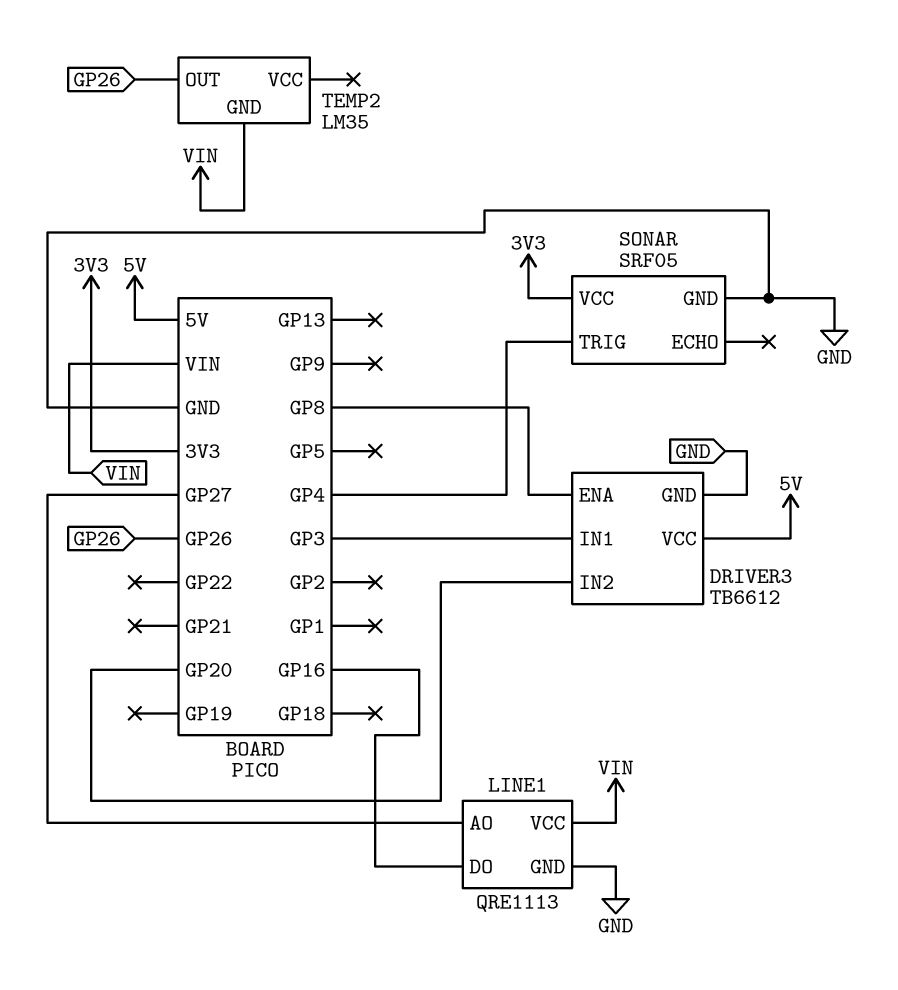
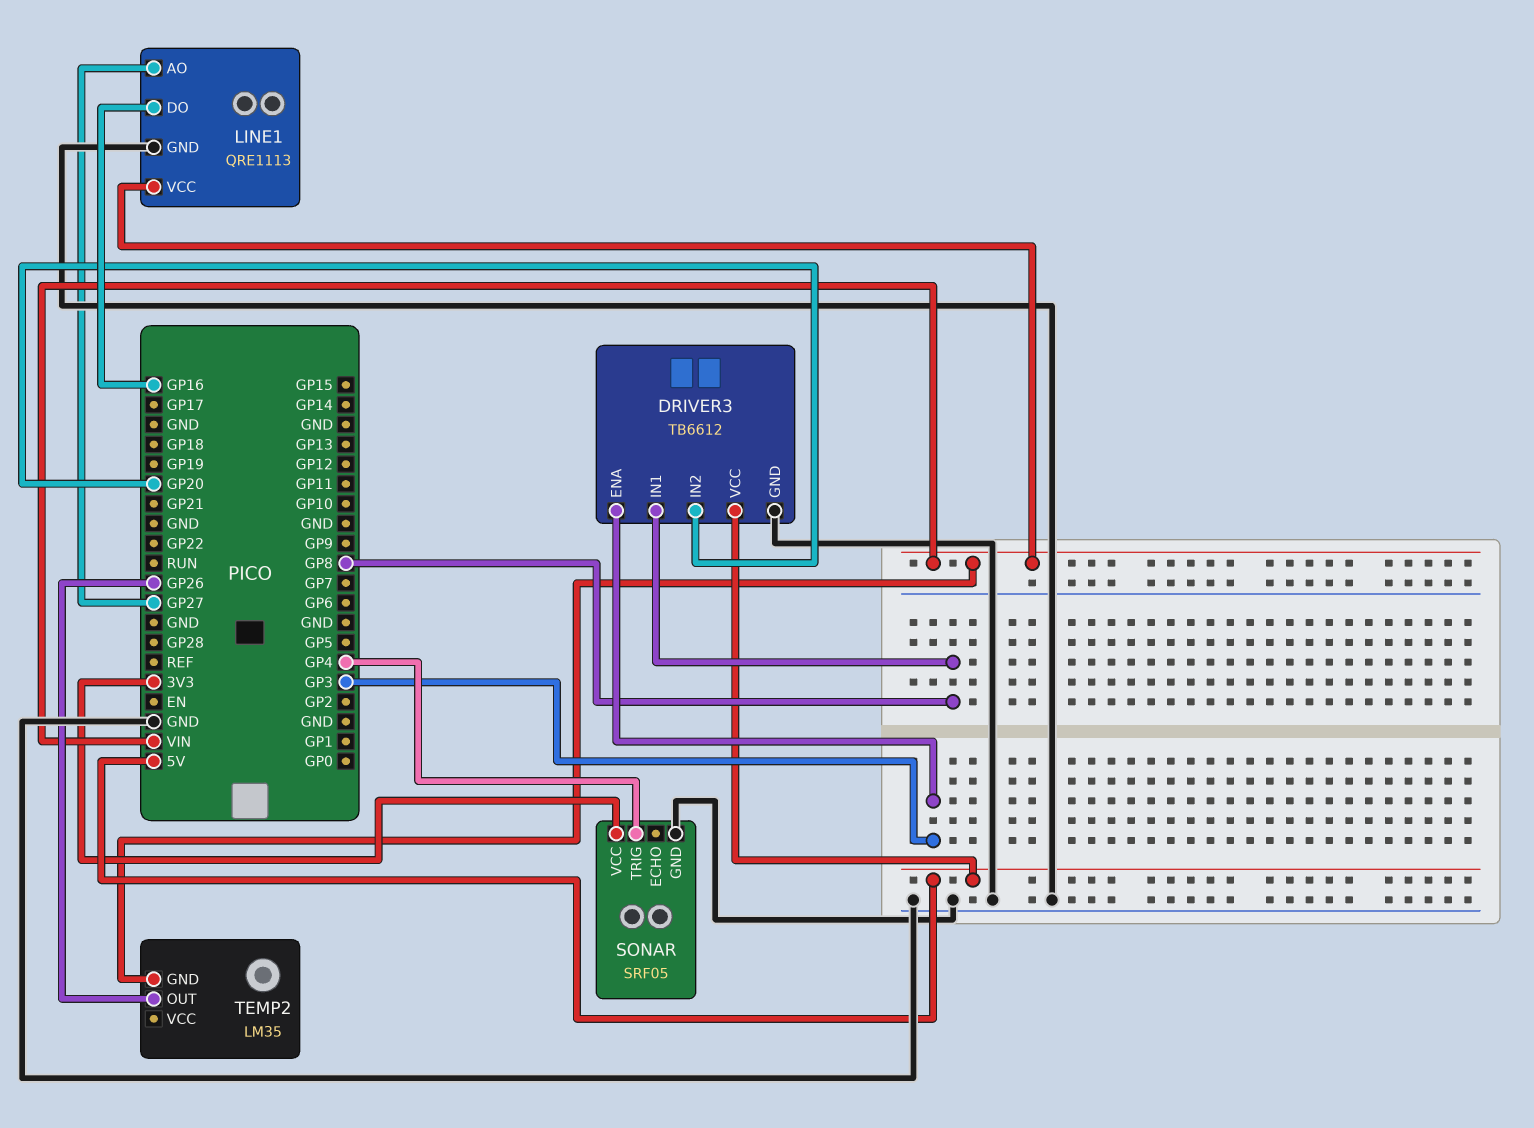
DRIVER3 pin ENA: GP8 -> GP3
DRIVER3 pin IN1: GP3 -> GP8

